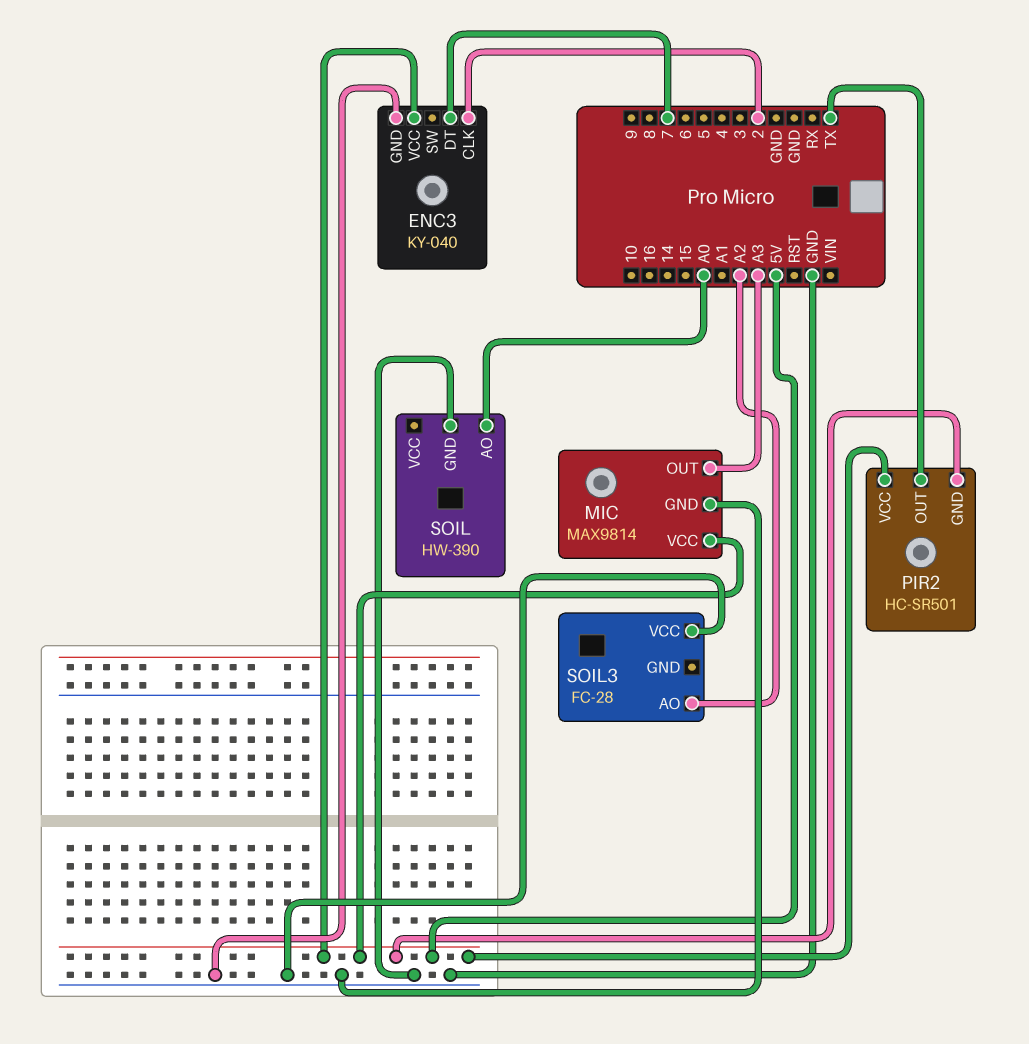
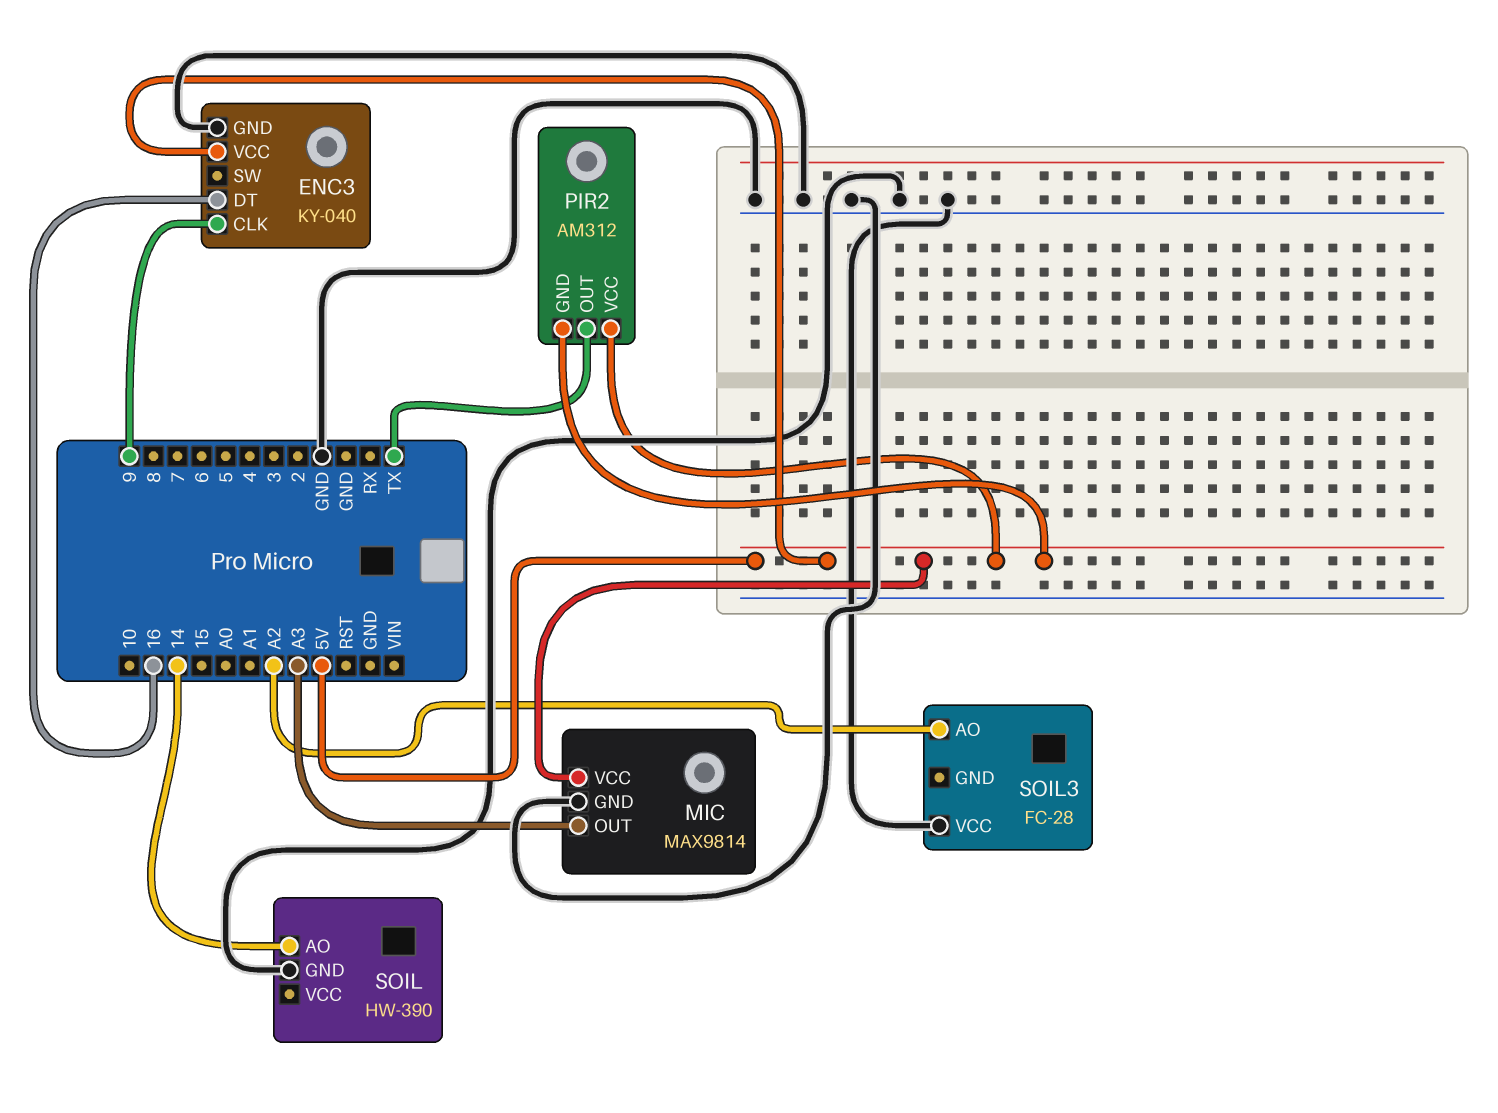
ENC3 pin CLK: 2 -> 9
ENC3 pin DT: 7 -> 16
PIR2: HC-SR501 -> AM312
SOIL pin AO: A0 -> 14

